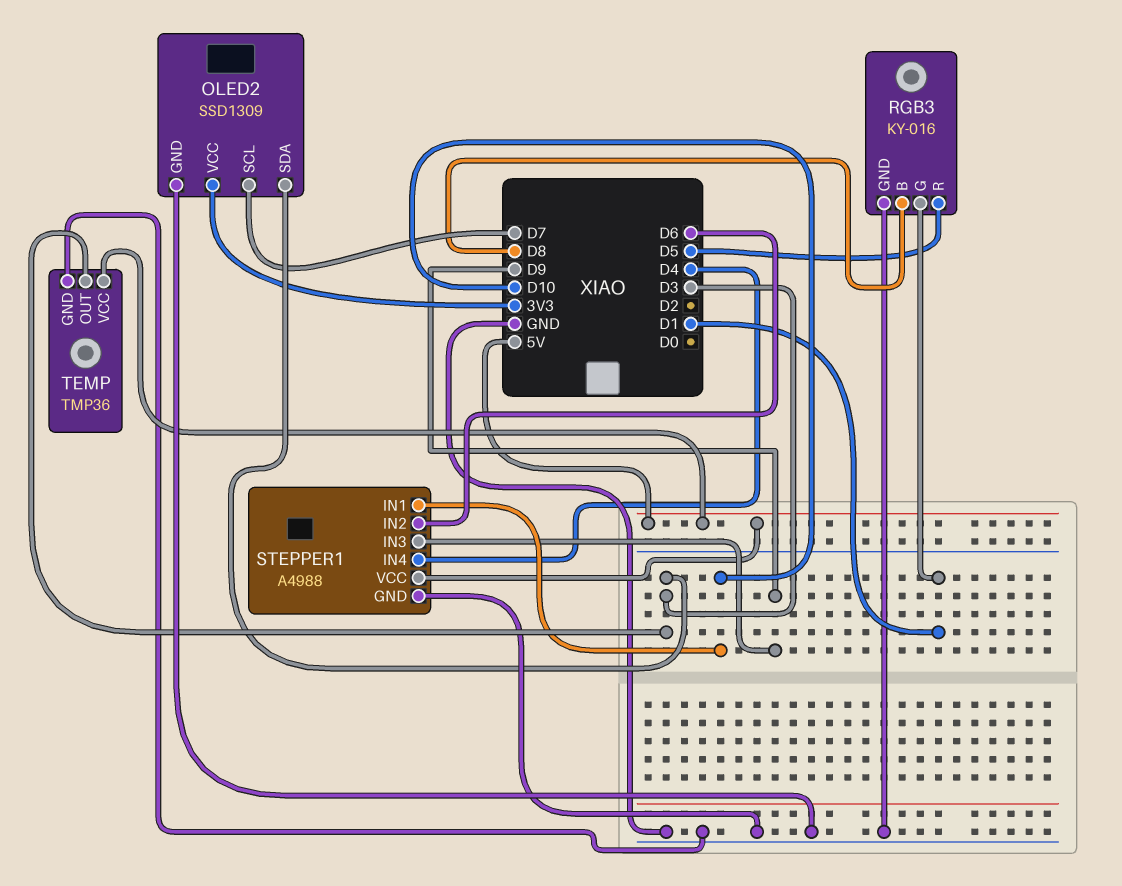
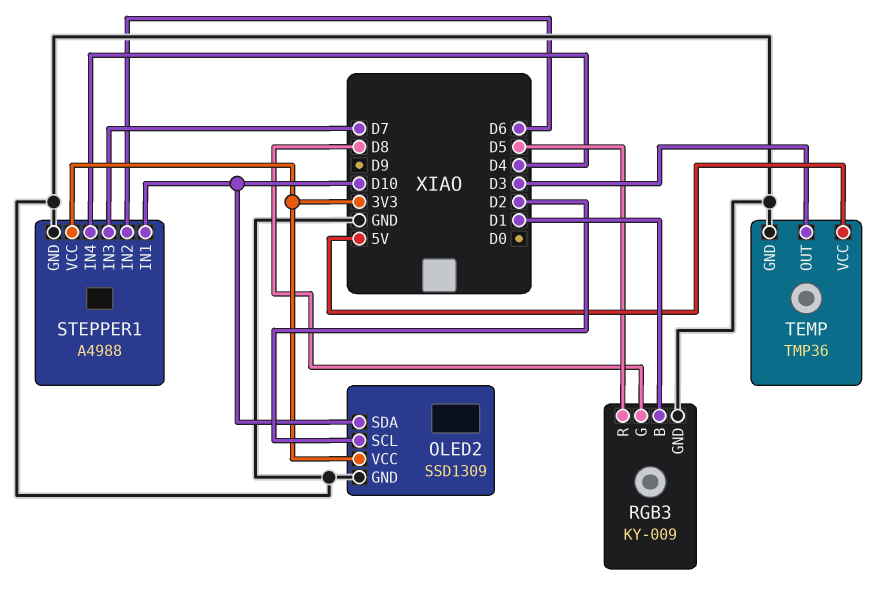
OLED2 pin SCL: D7 -> D2
OLED2 pin SDA: D3 -> D10
RGB3: KY-016 -> KY-009
RGB3 pin B: D8 -> D1
RGB3 pin G: D1 -> D8
STEPPER1 pin IN3: D9 -> D7
STEPPER1 pin VCC: 5V -> 3V3

